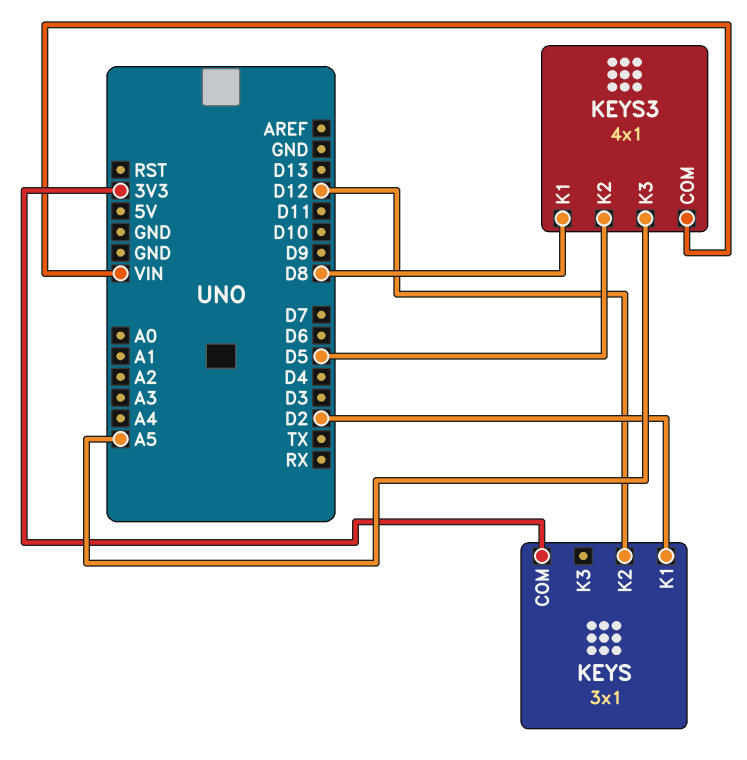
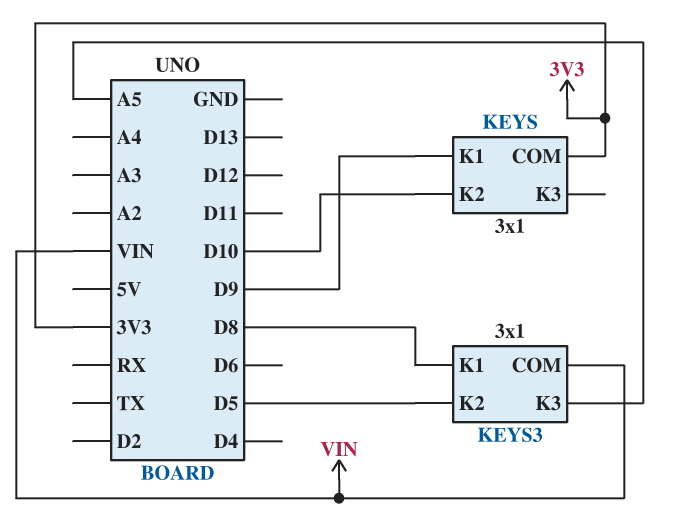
KEYS pin K1: D2 -> D9
KEYS pin K2: D12 -> D10
KEYS3: 4x1 -> 3x1

